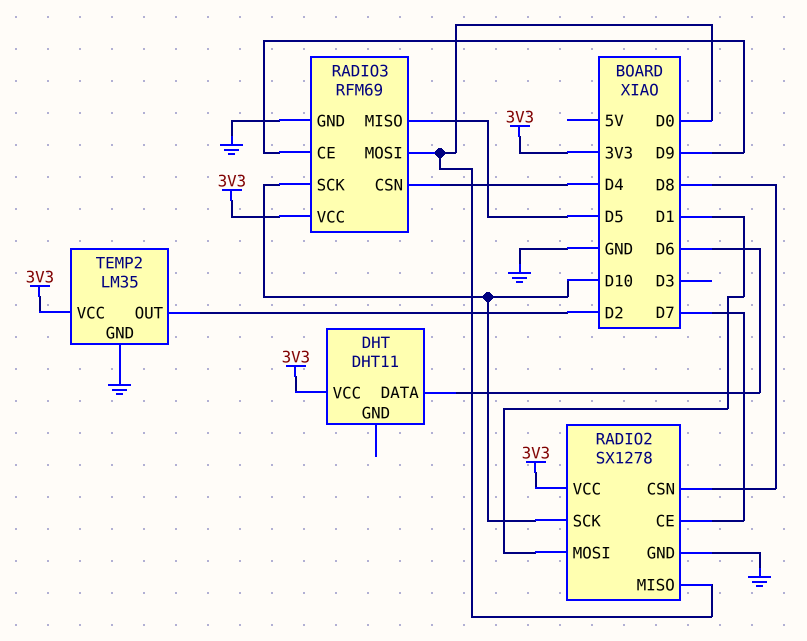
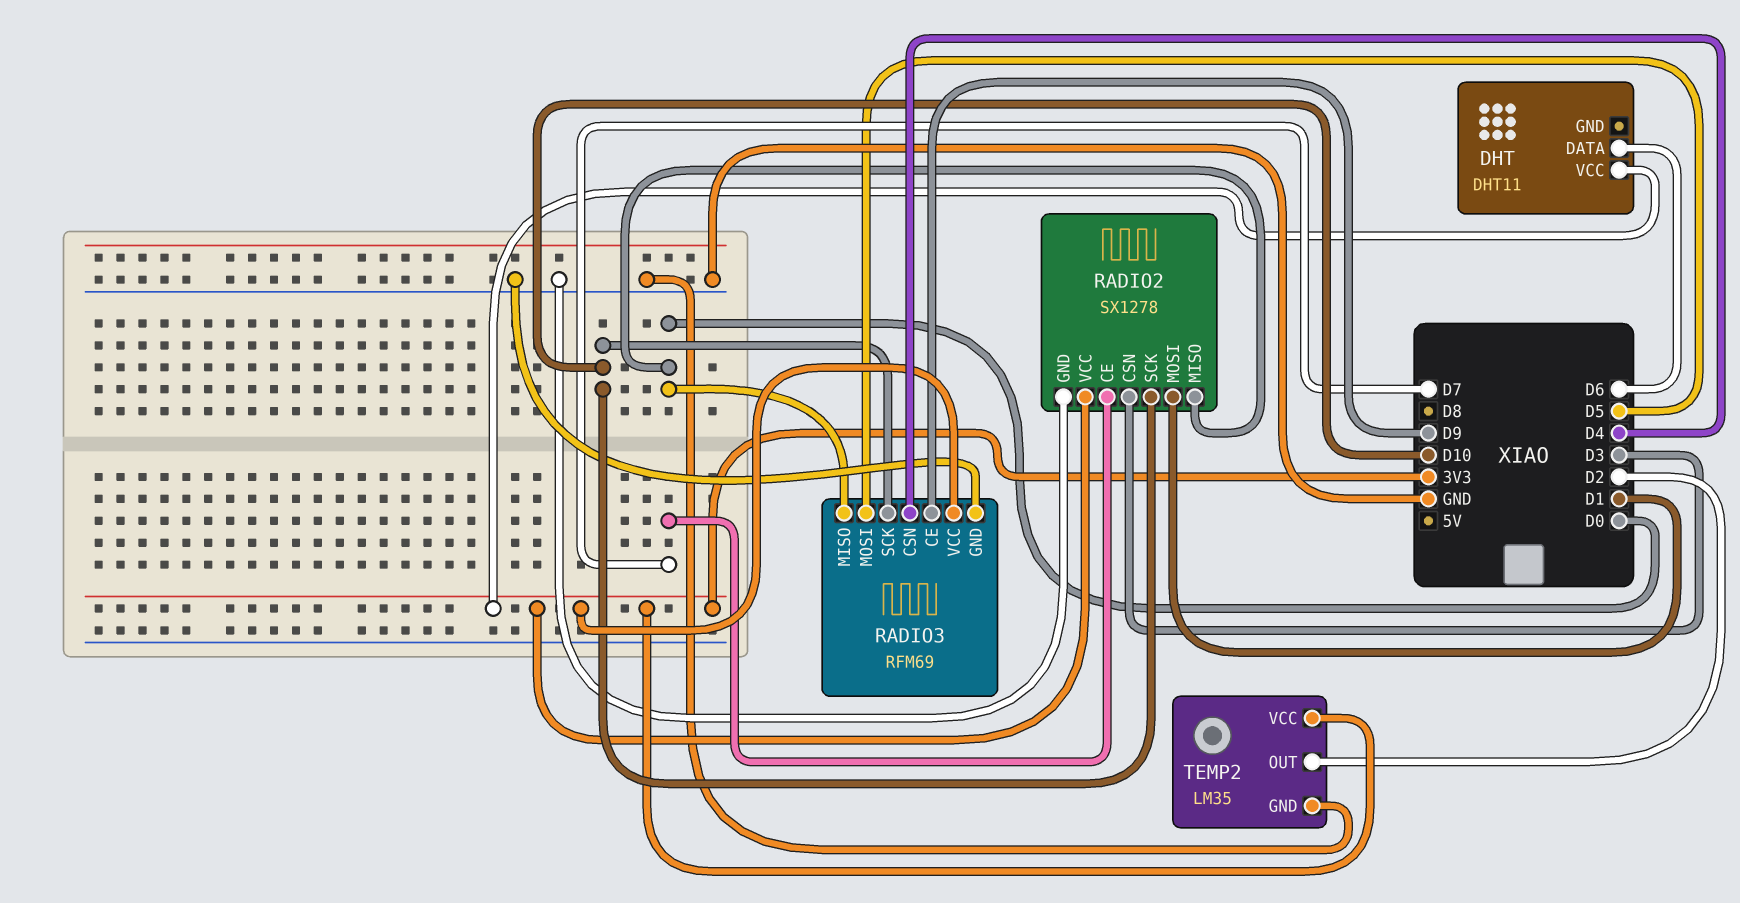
RADIO2 pin CSN: D8 -> D3
RADIO3 pin MISO: D5 -> D0
RADIO3 pin MOSI: D0 -> D5

